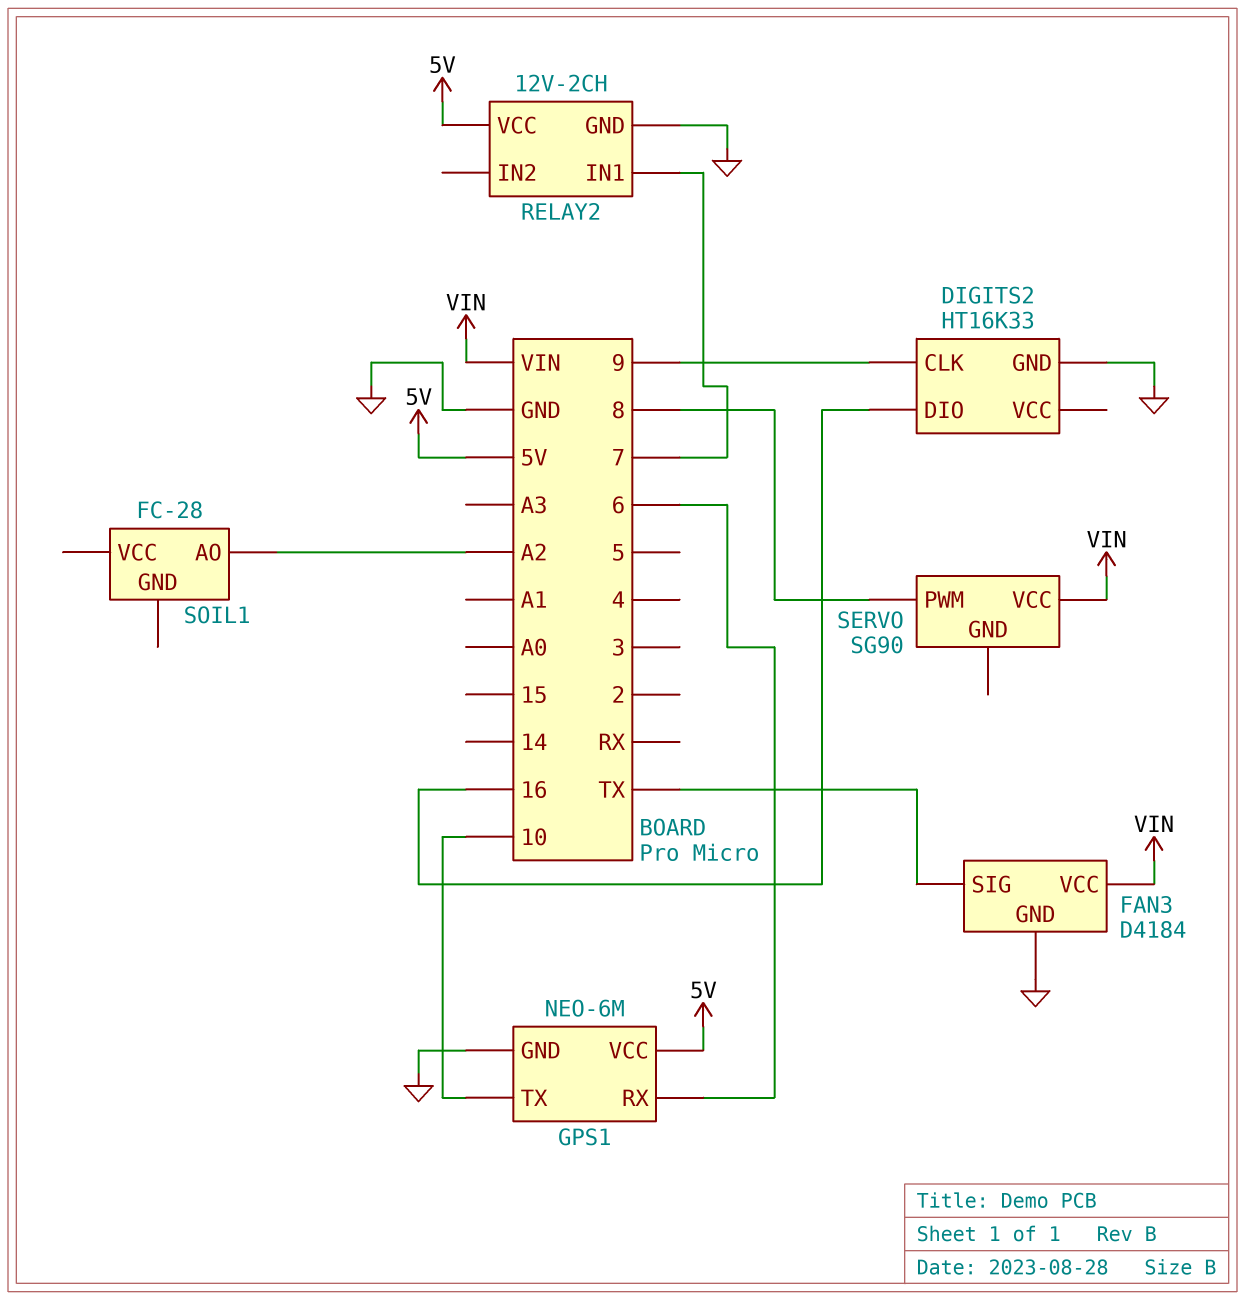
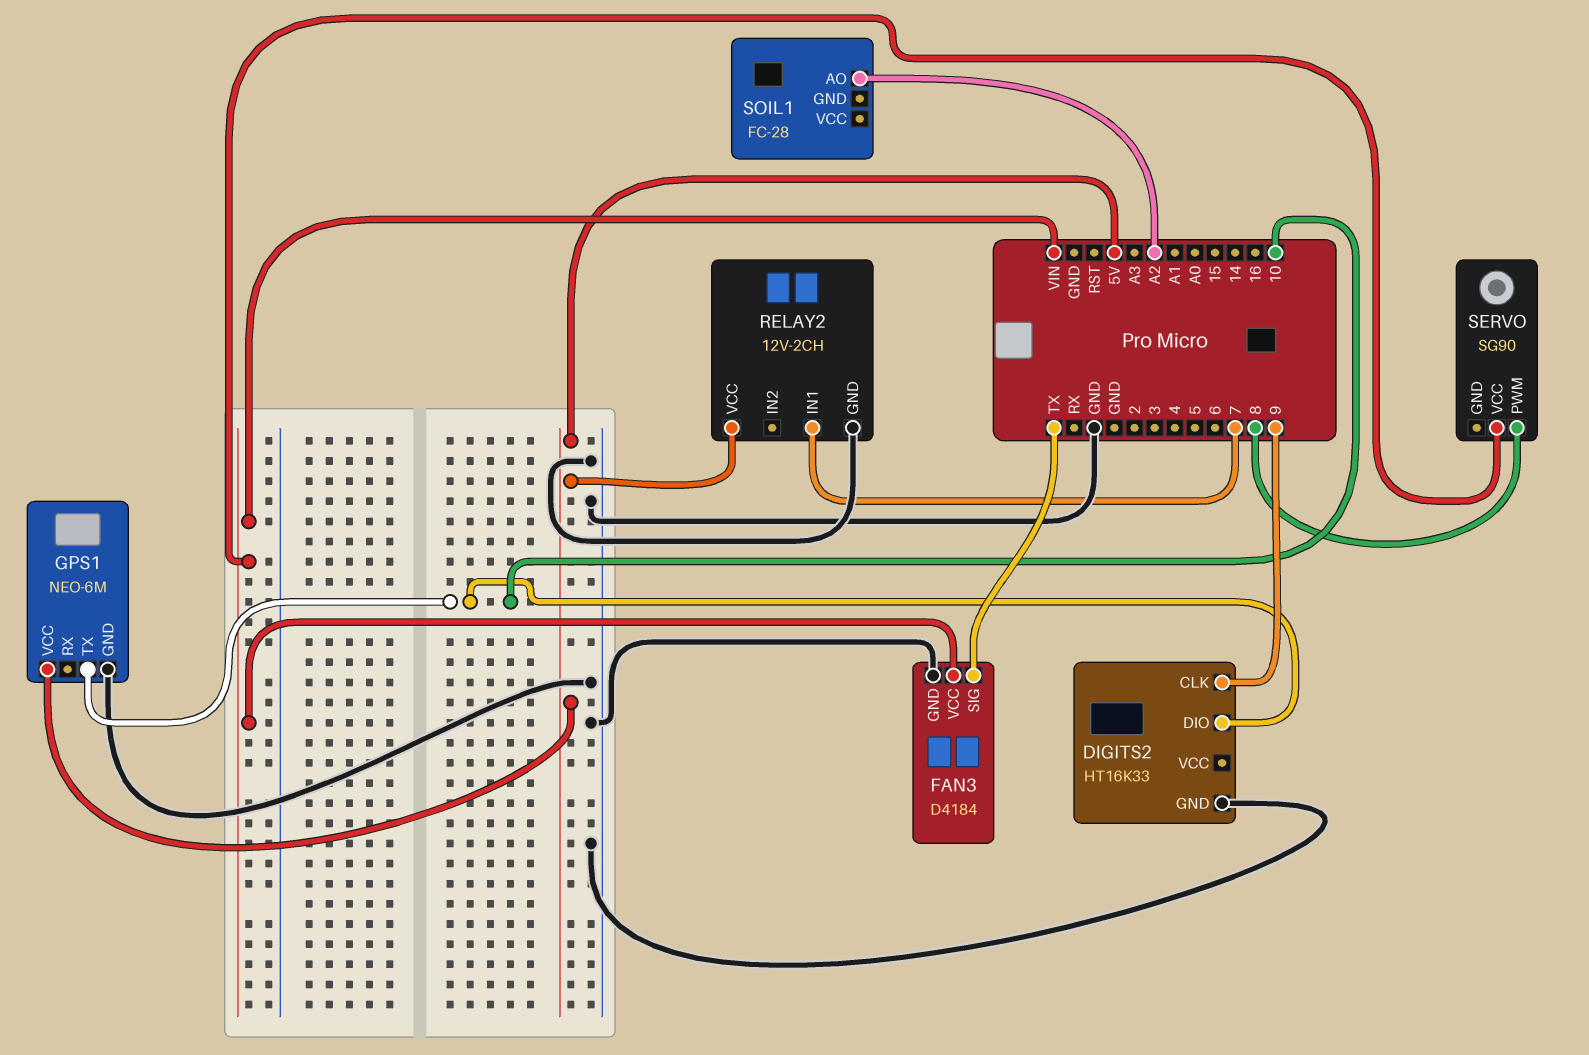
DIGITS2 pin DIO: 16 -> 10
GPS1 pin RX: 6 -> none

